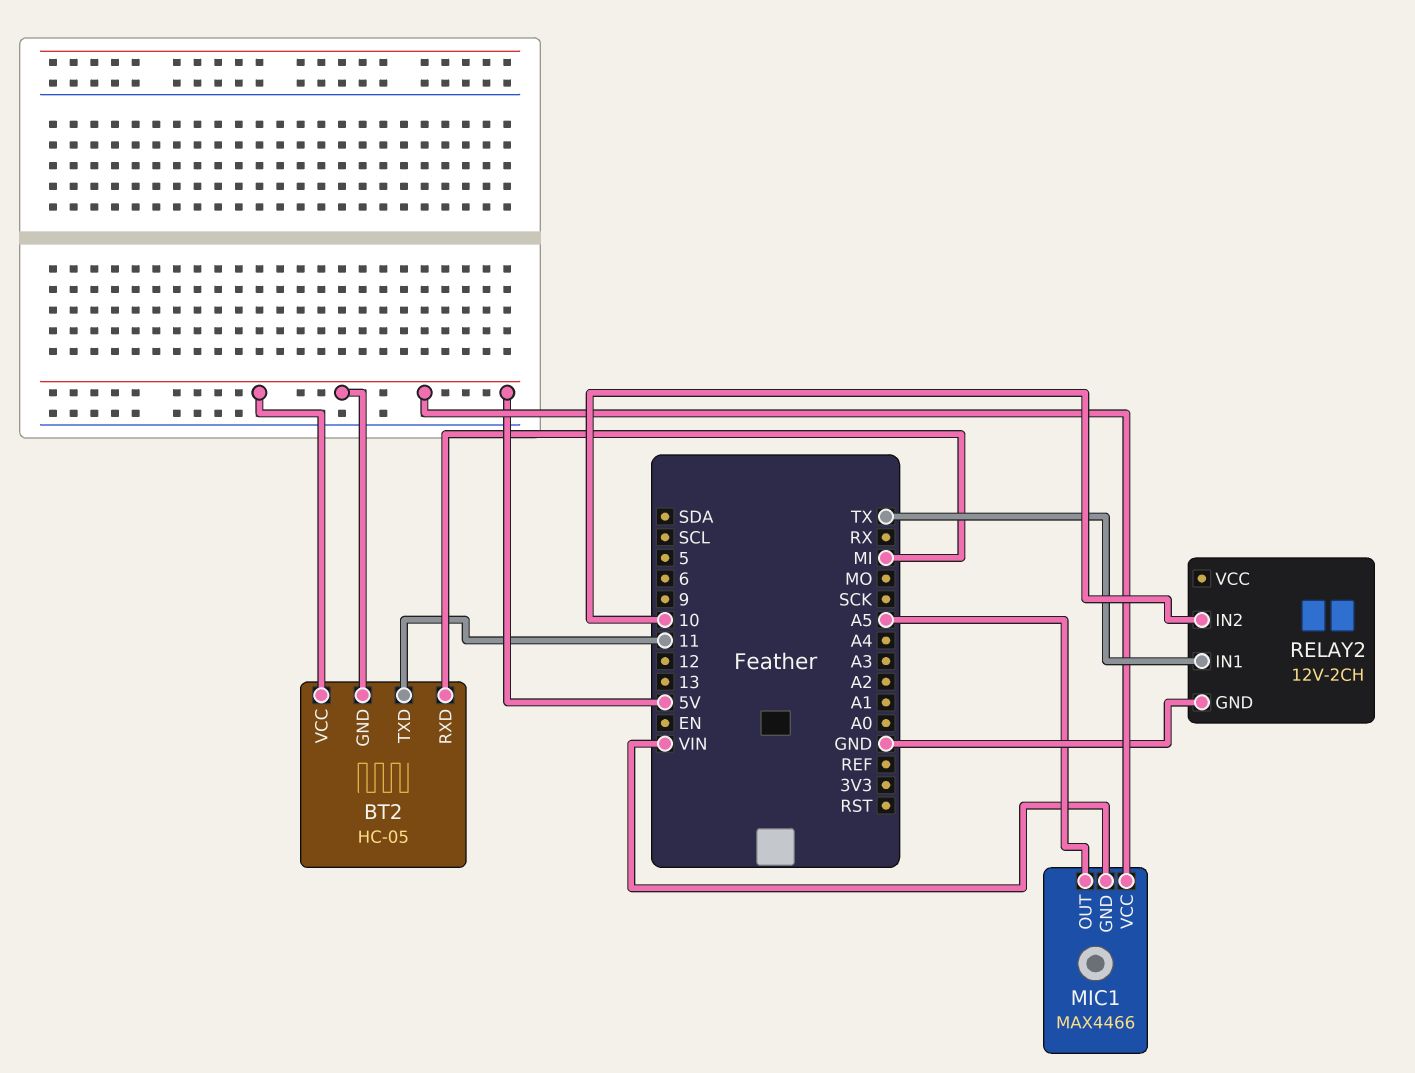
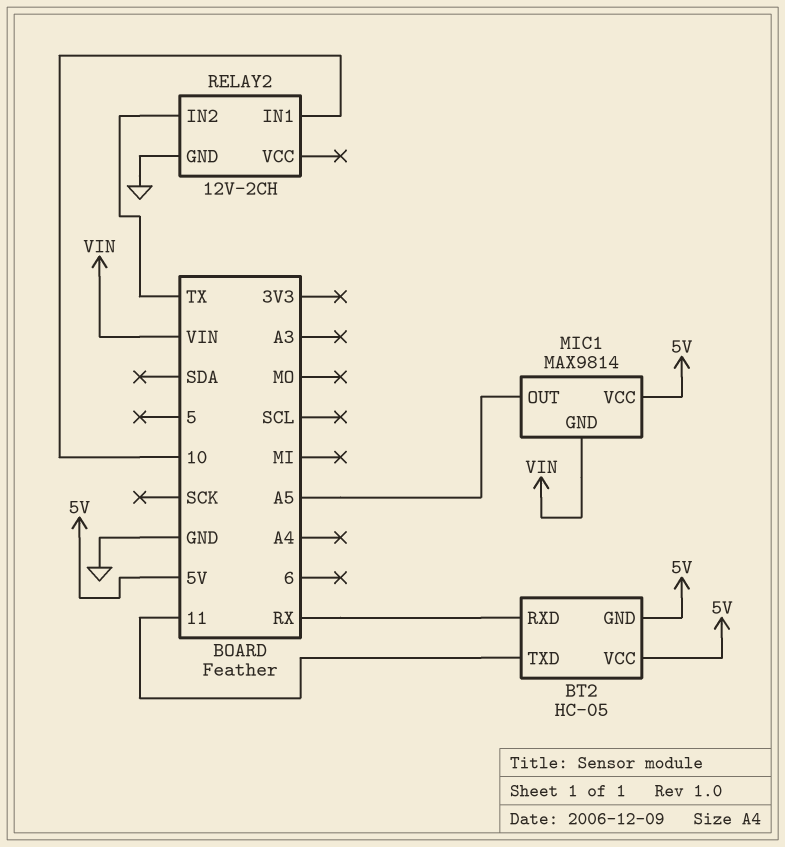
BT2 pin RXD: MI -> RX
MIC1: MAX4466 -> MAX9814
RELAY2 pin IN1: TX -> 10
RELAY2 pin IN2: 10 -> TX

